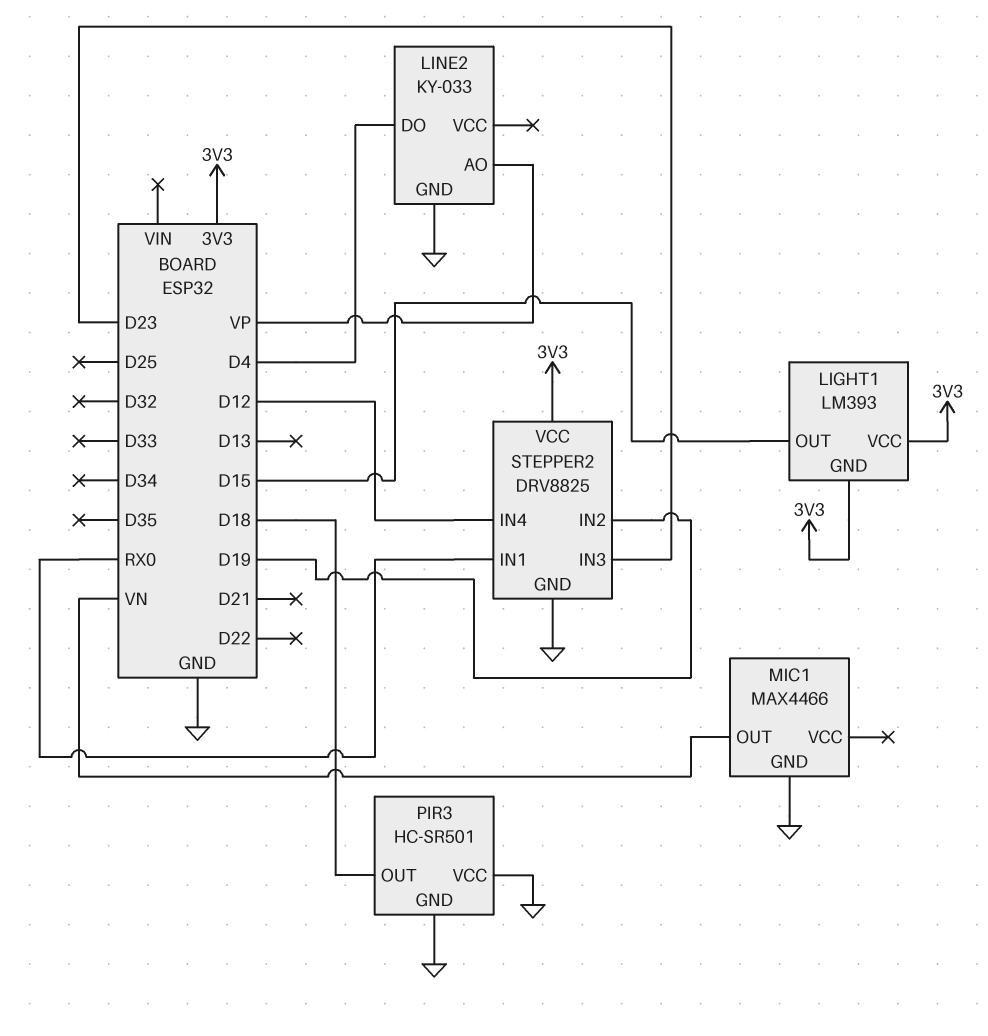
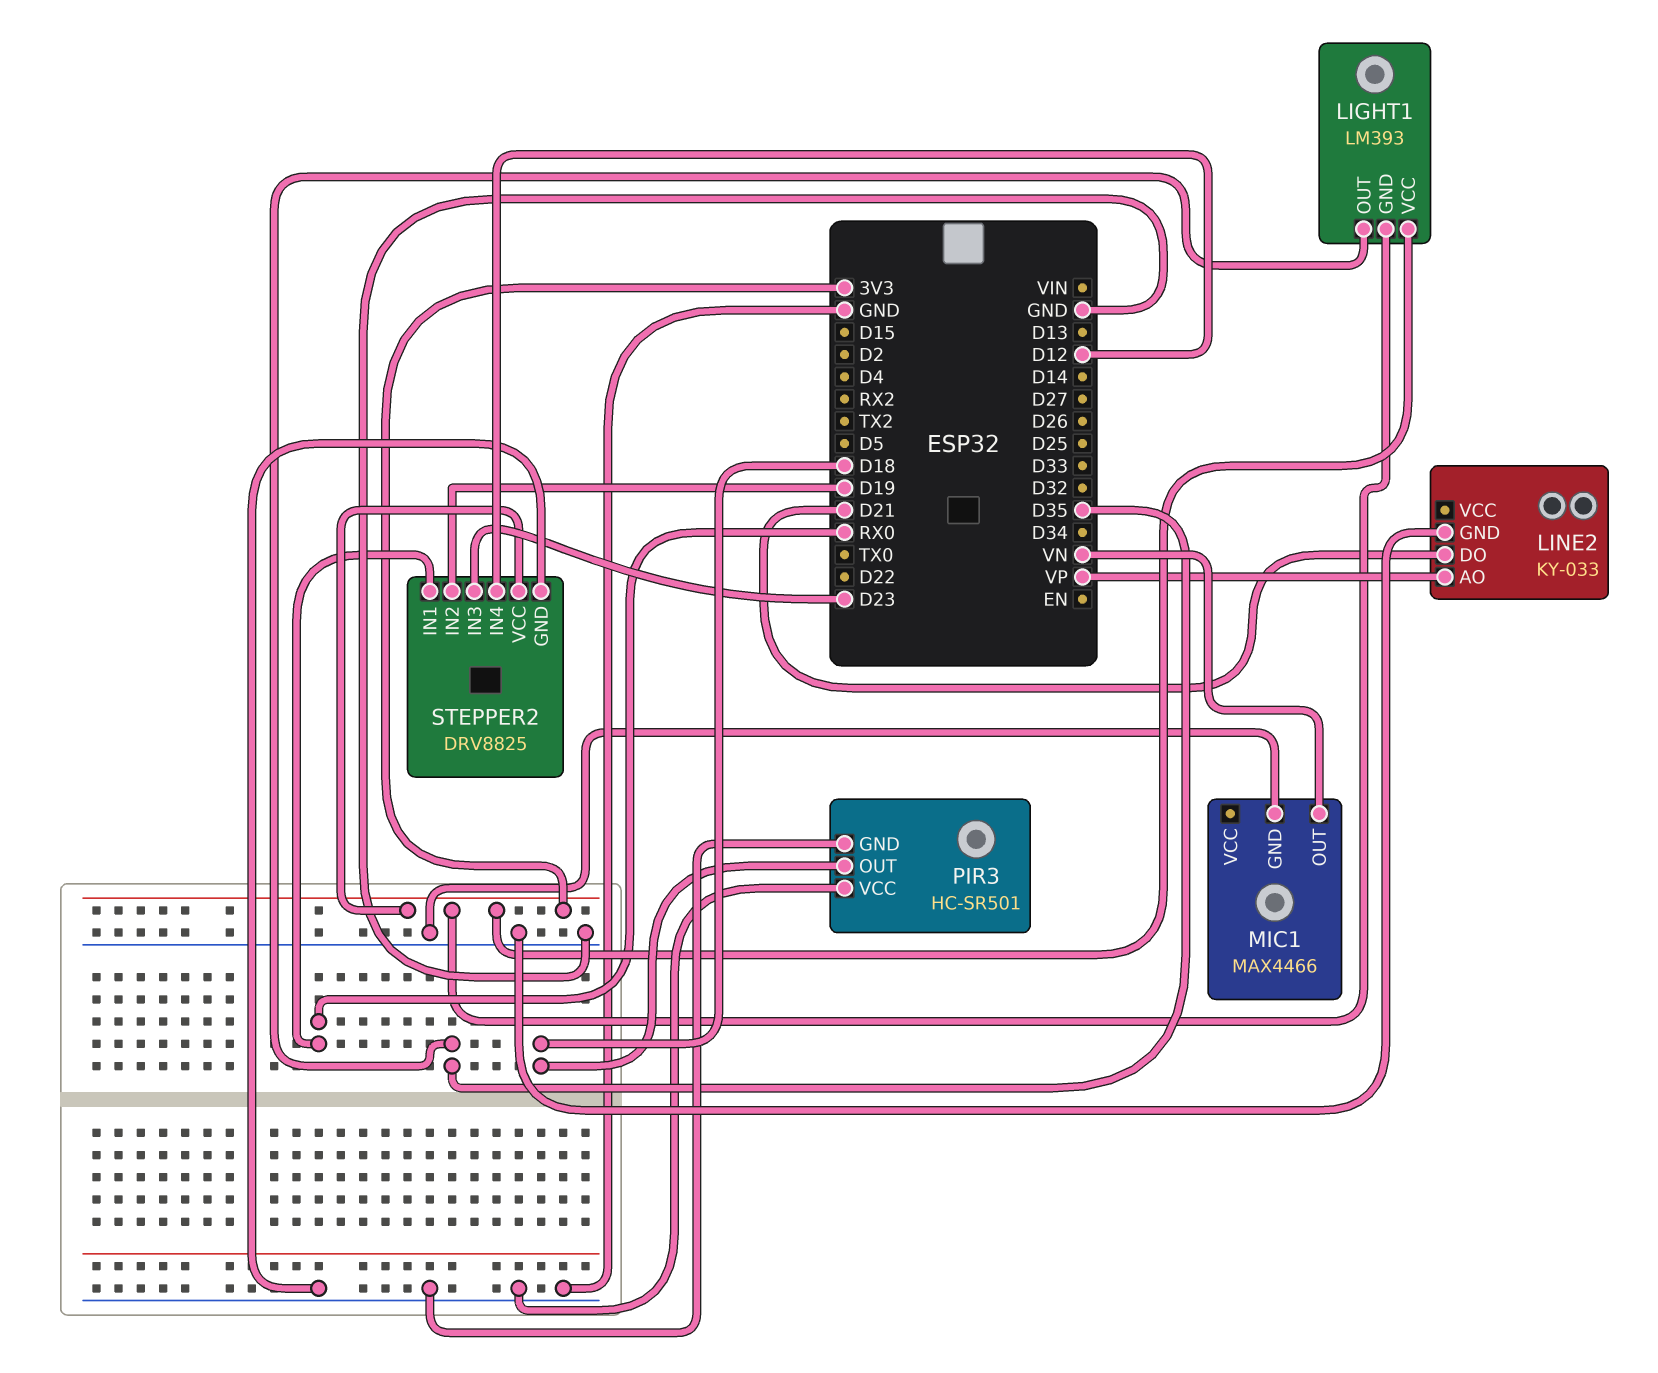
LIGHT1 pin OUT: D15 -> D35
LINE2 pin DO: D4 -> D21

